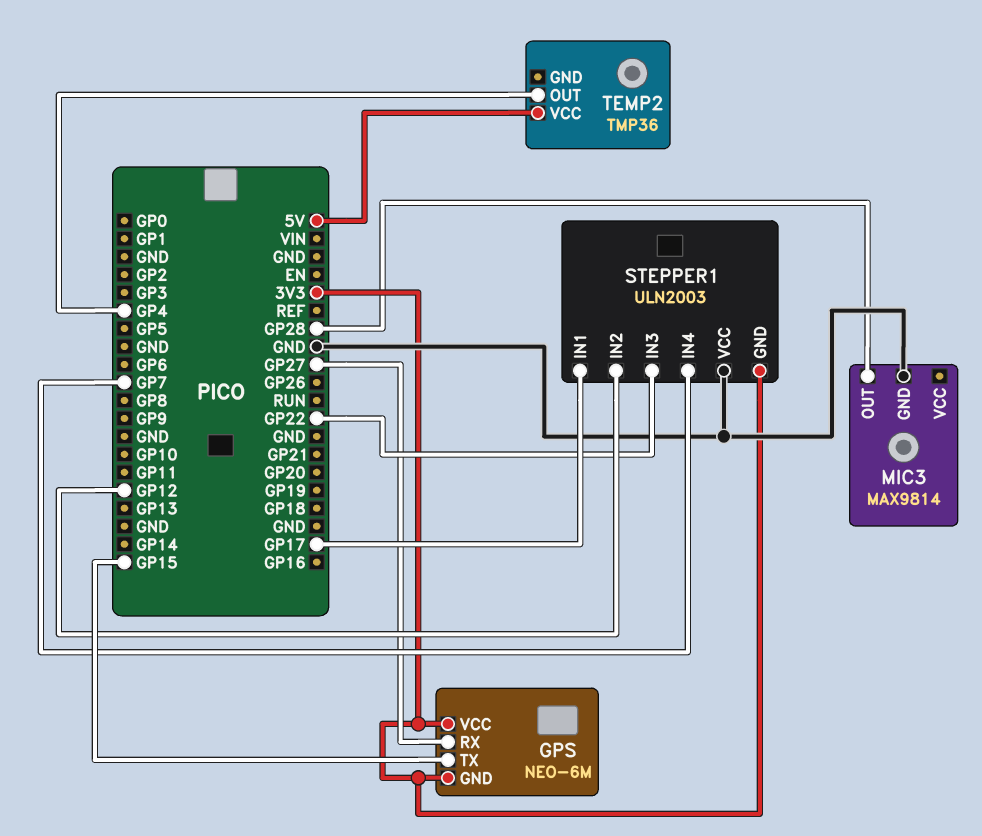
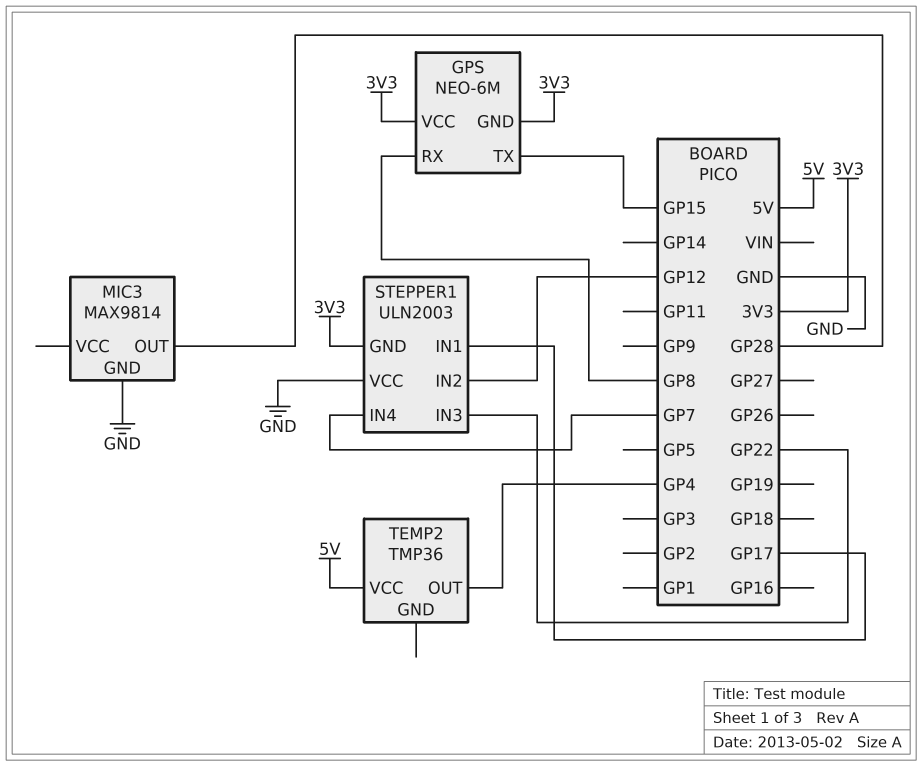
GPS pin RX: GP27 -> GP8

